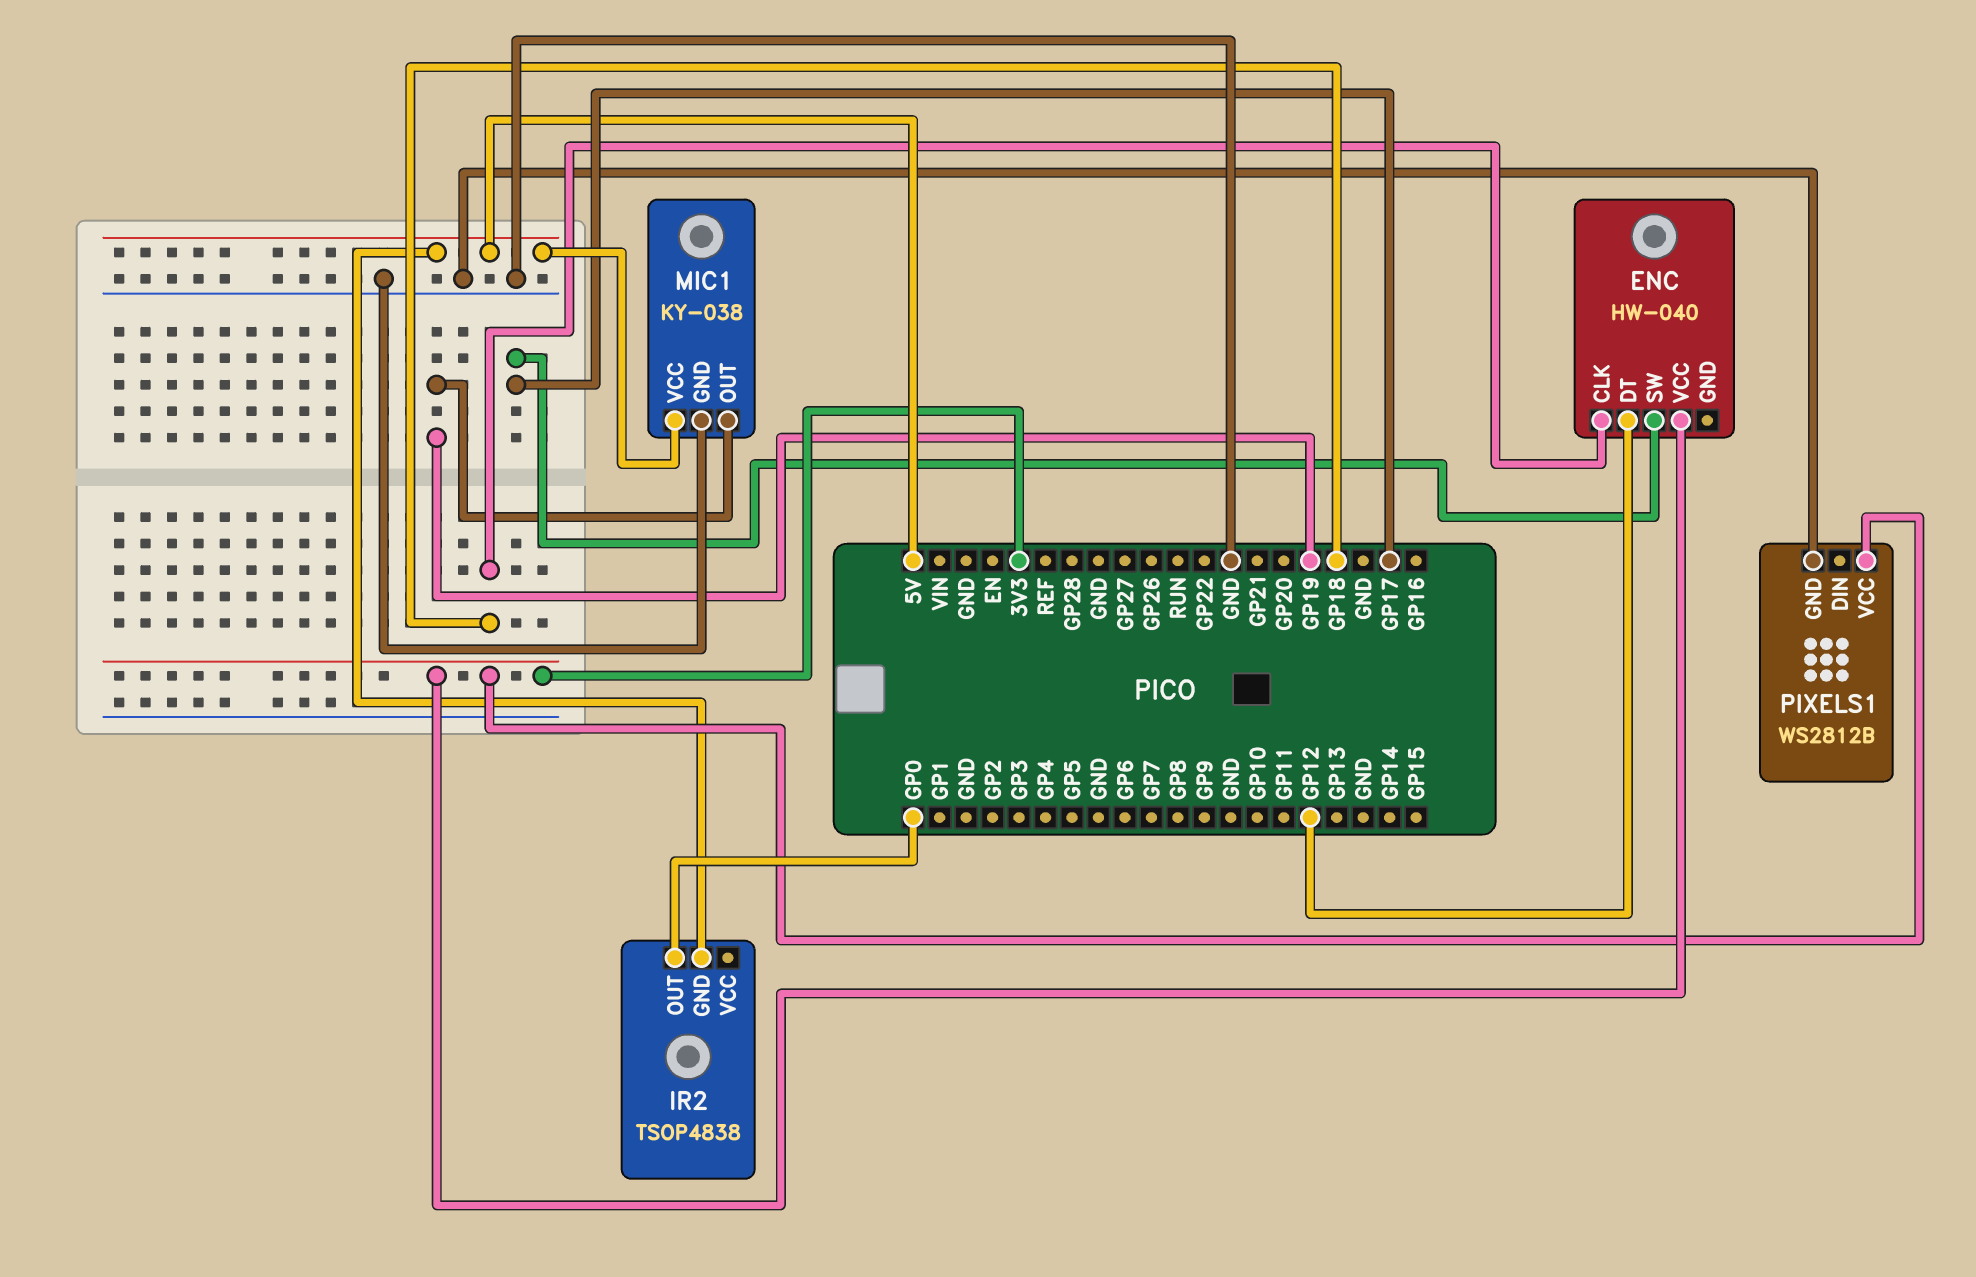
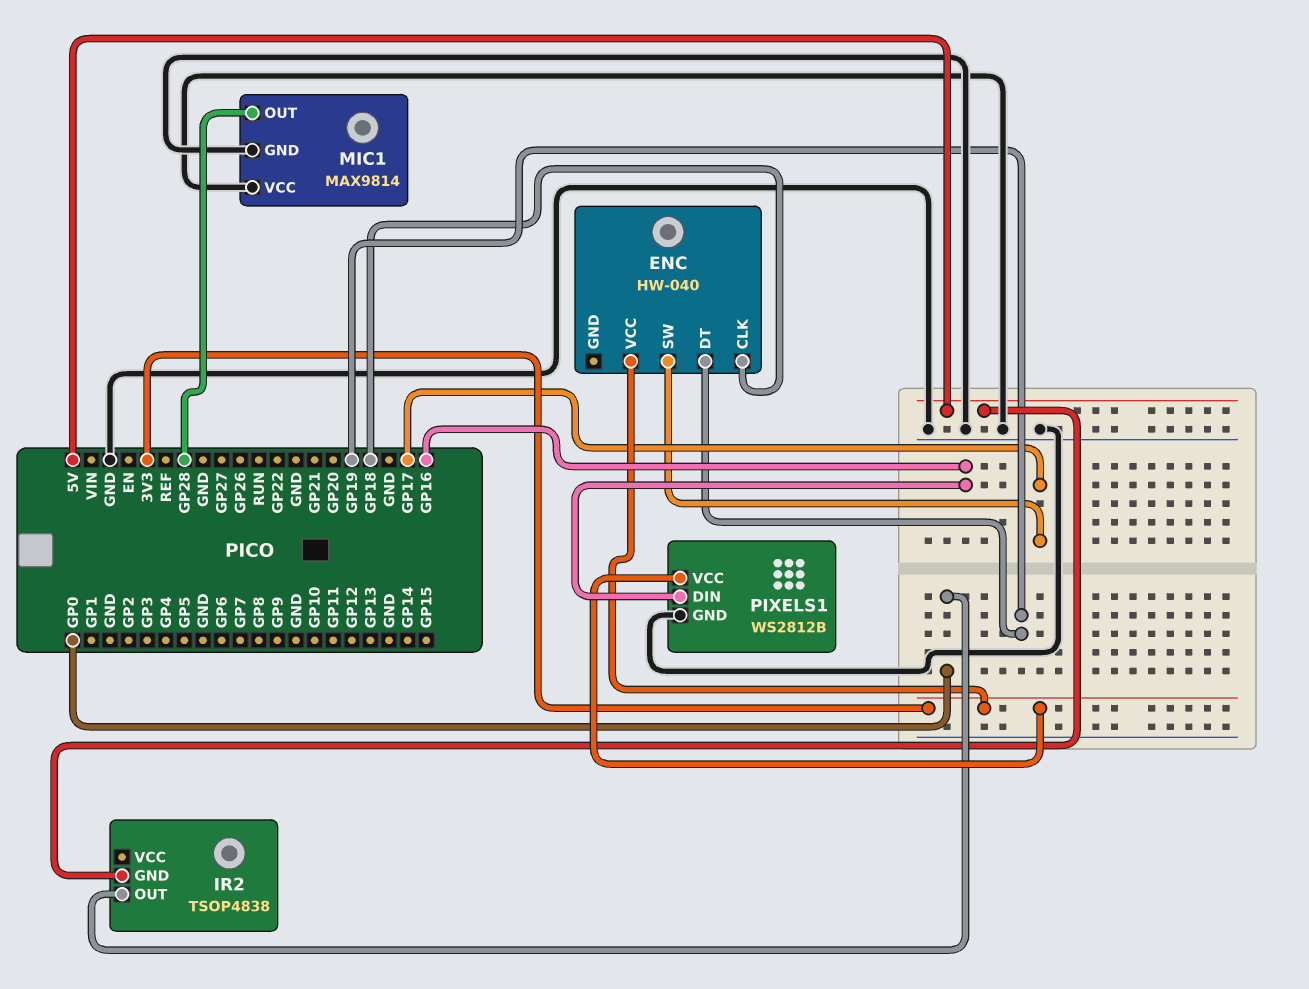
ENC pin DT: GP12 -> GP19
MIC1: KY-038 -> MAX9814
MIC1 pin OUT: GP19 -> GP28
MIC1 pin VCC: 5V -> GND
PIXELS1 pin DIN: none -> GP16

